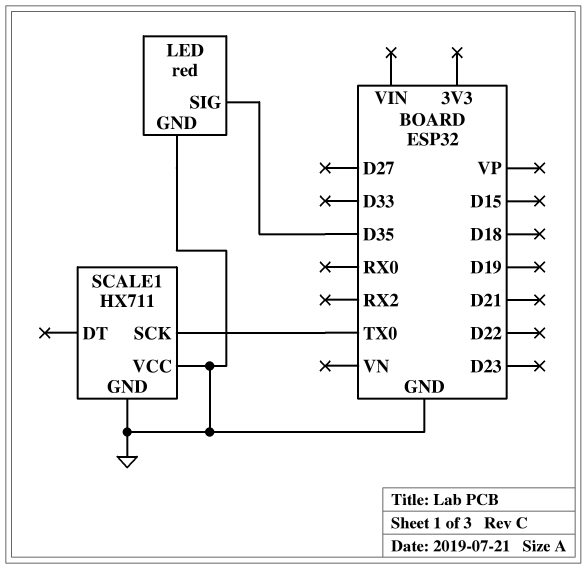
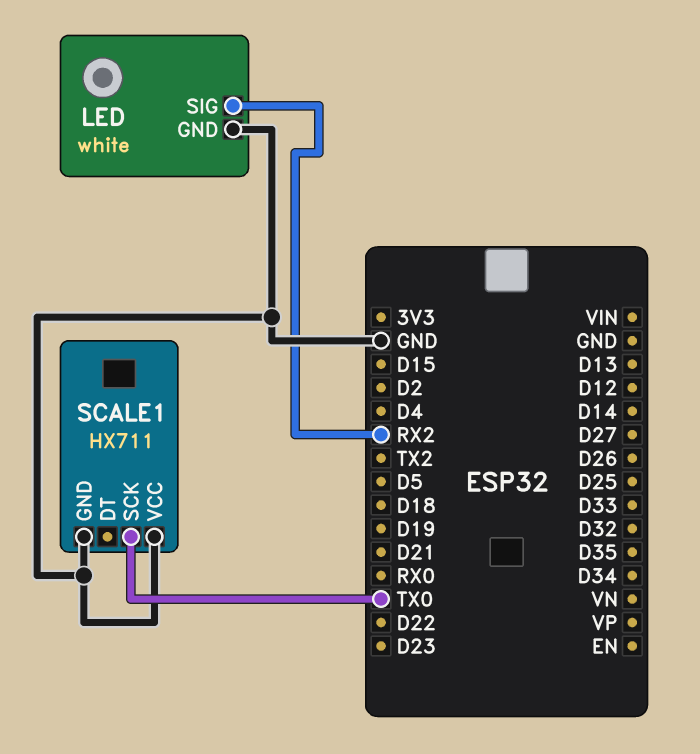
LED: red -> white
LED pin SIG: D35 -> RX2

